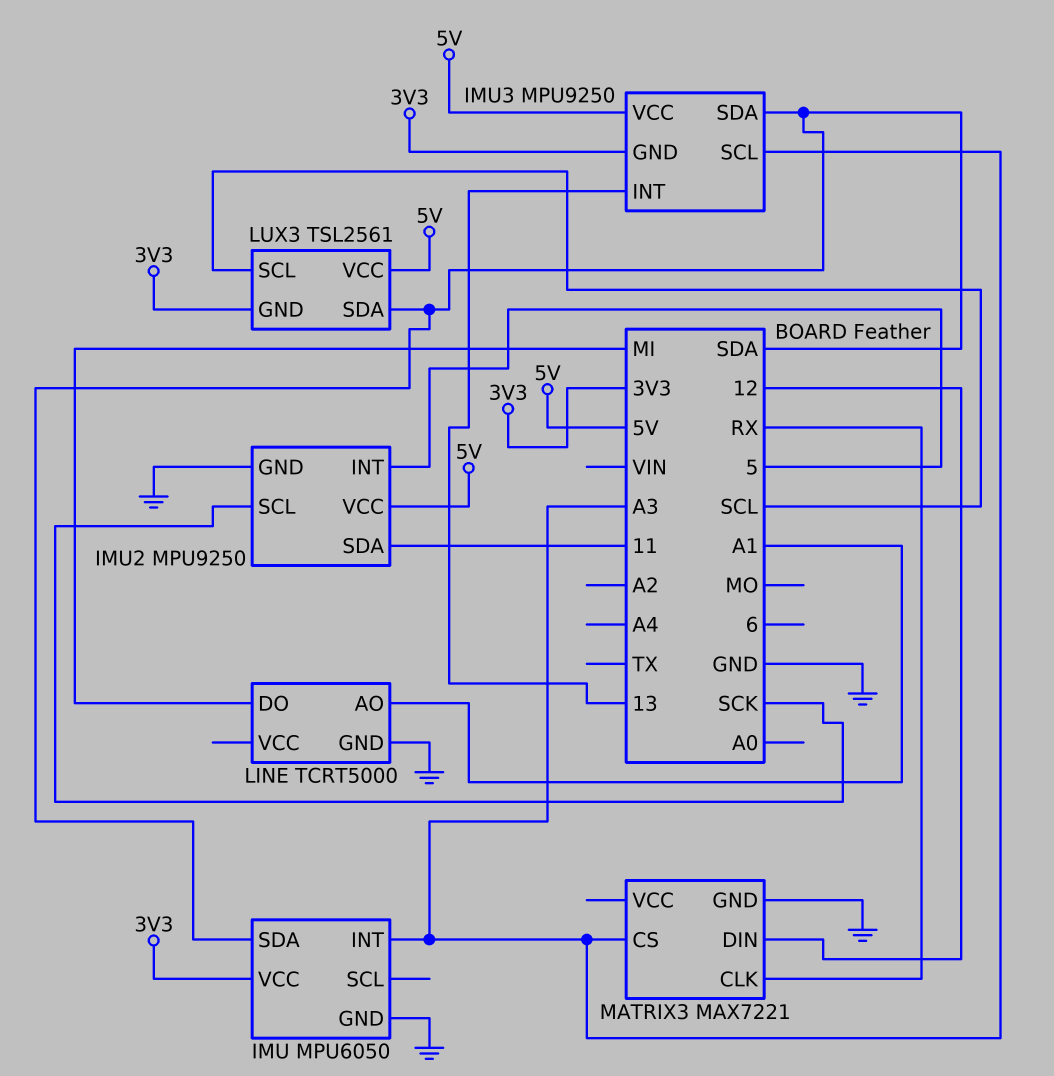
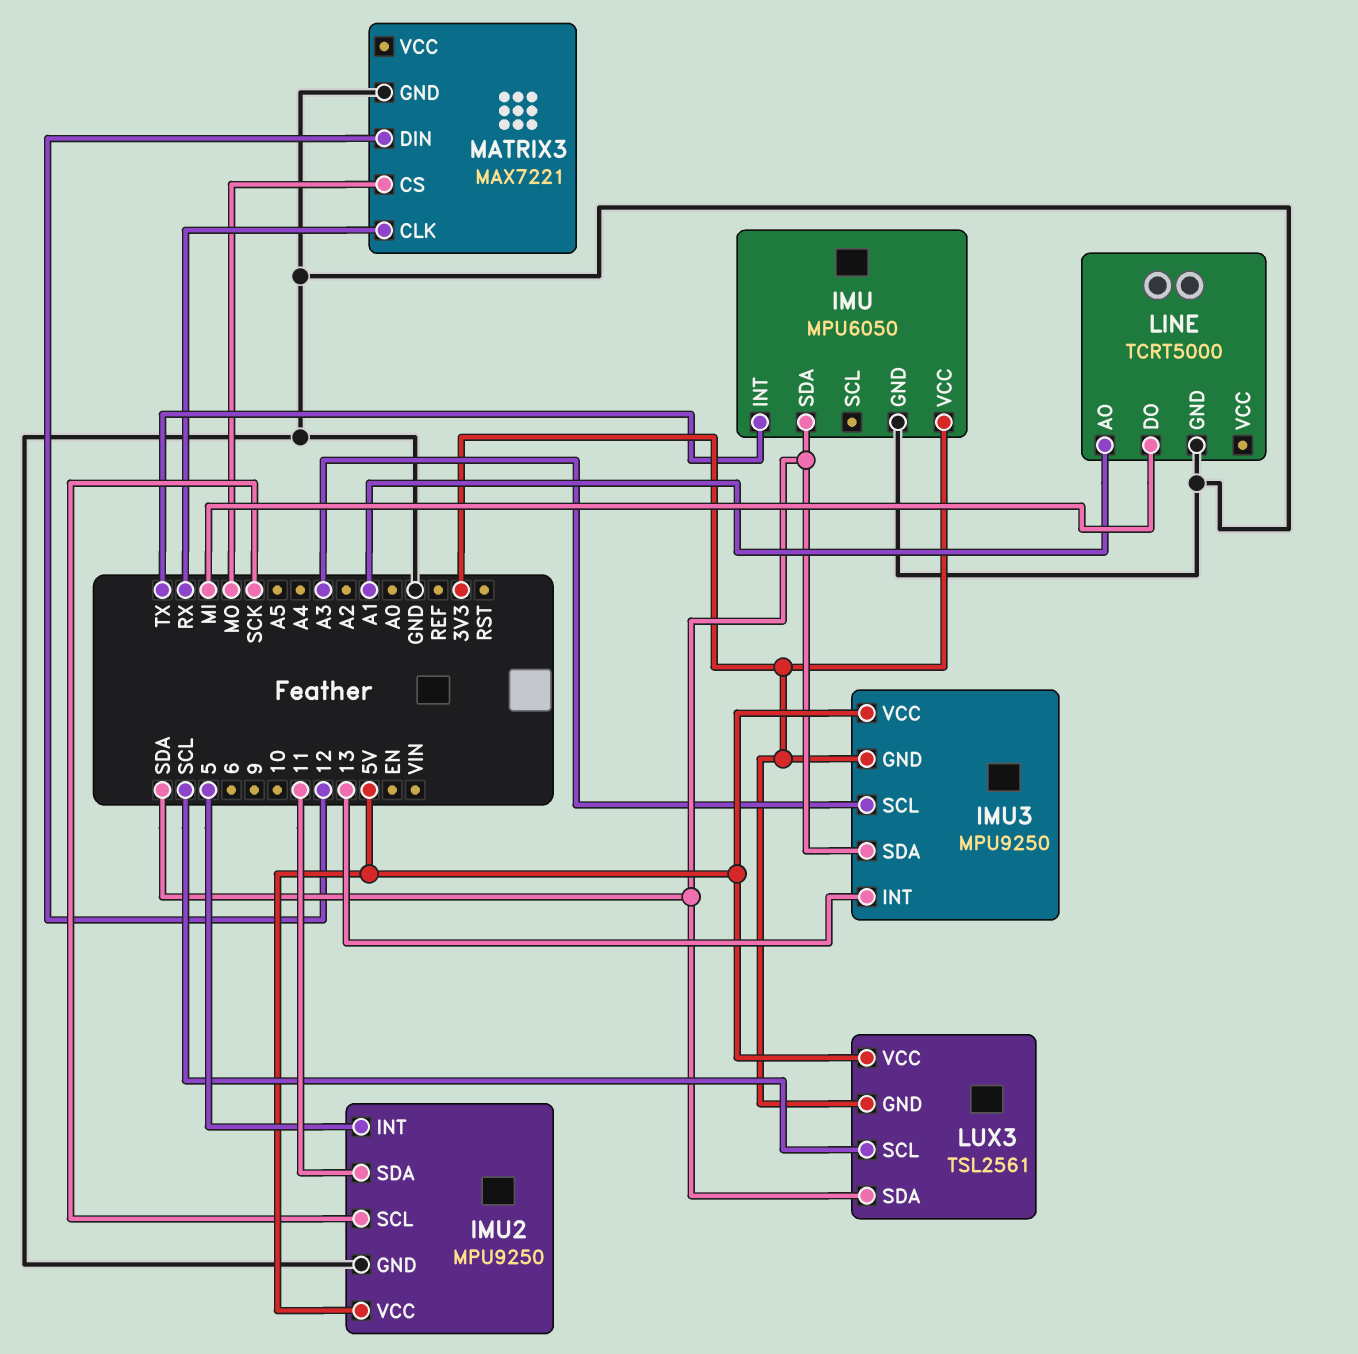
IMU pin INT: A3 -> TX
MATRIX3 pin CS: A3 -> MO

